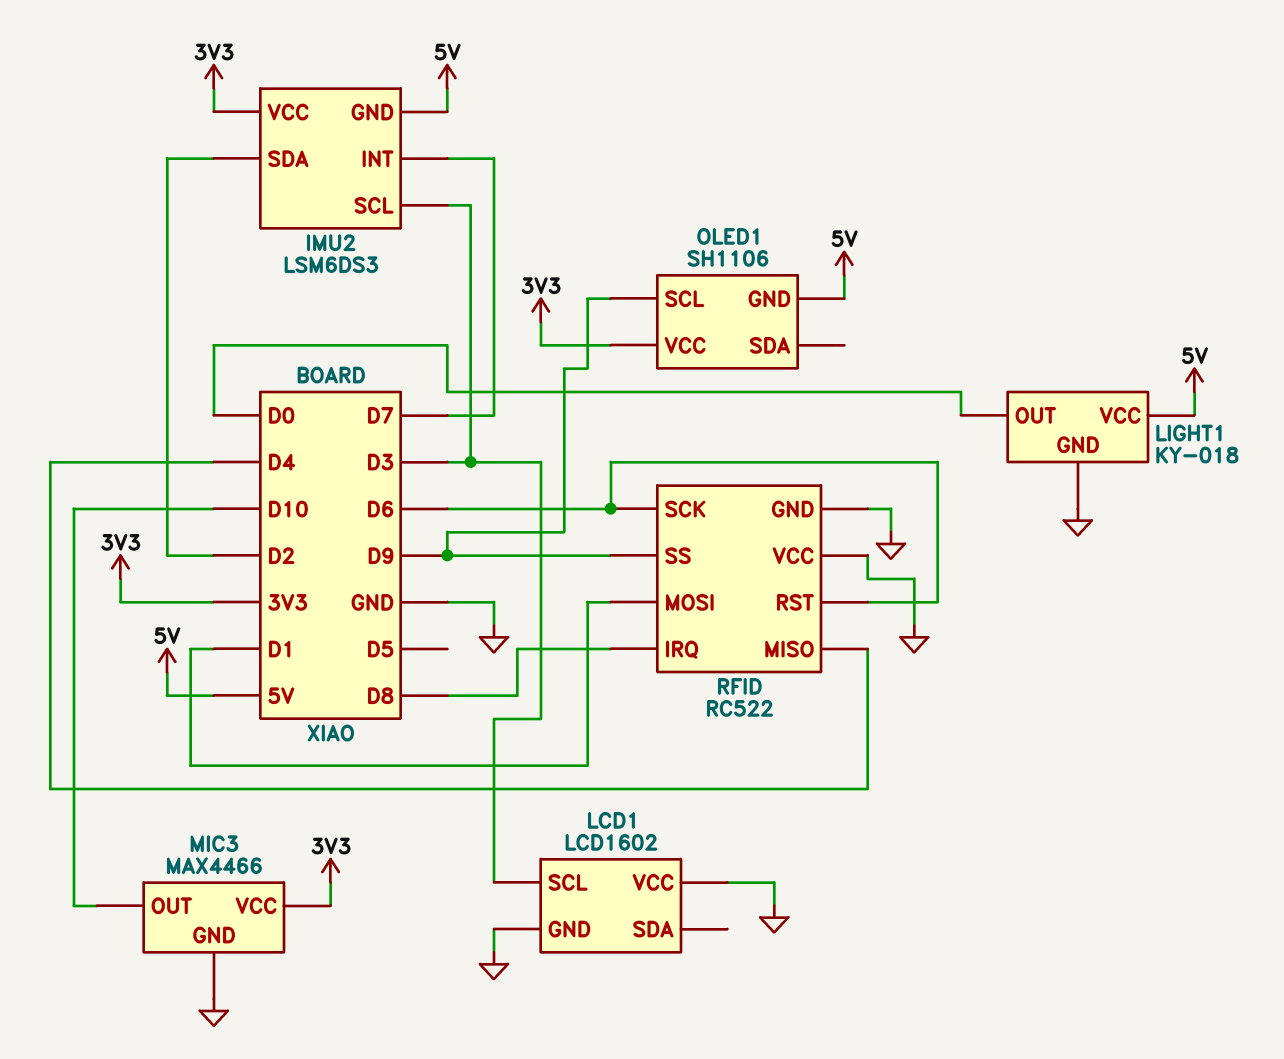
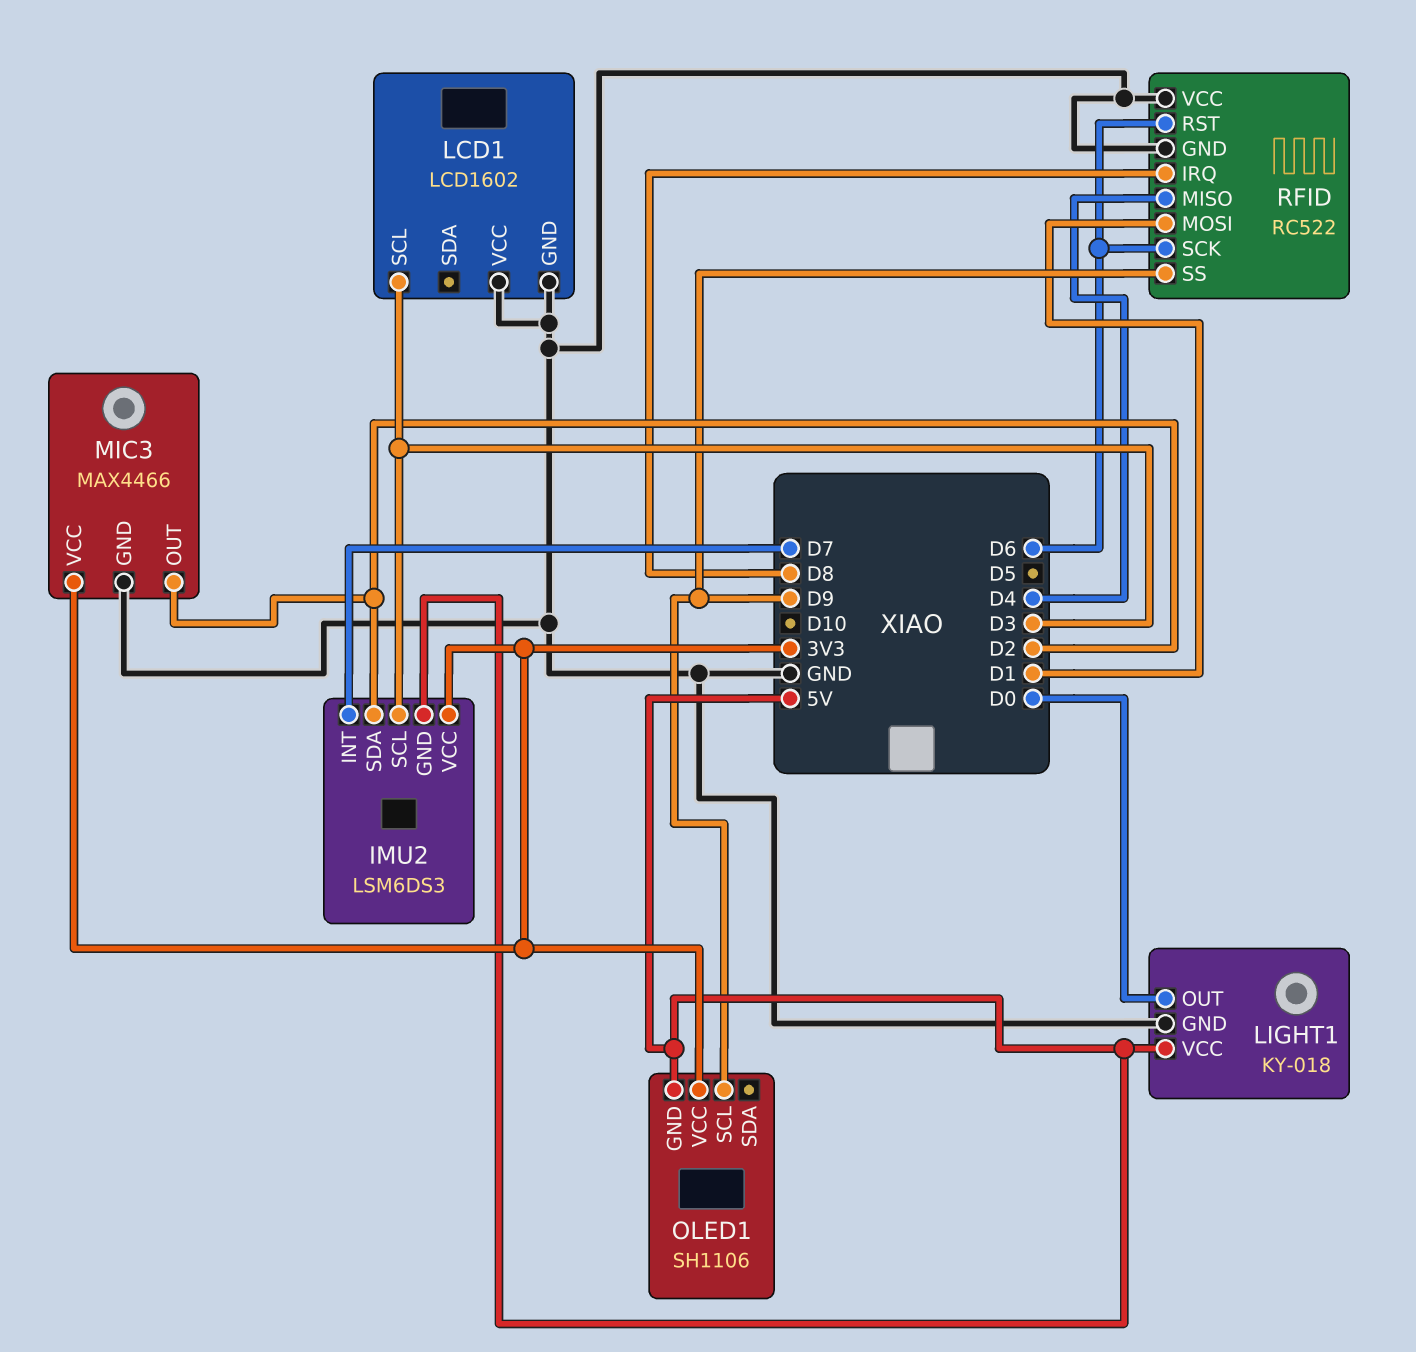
MIC3 pin OUT: D10 -> D2

